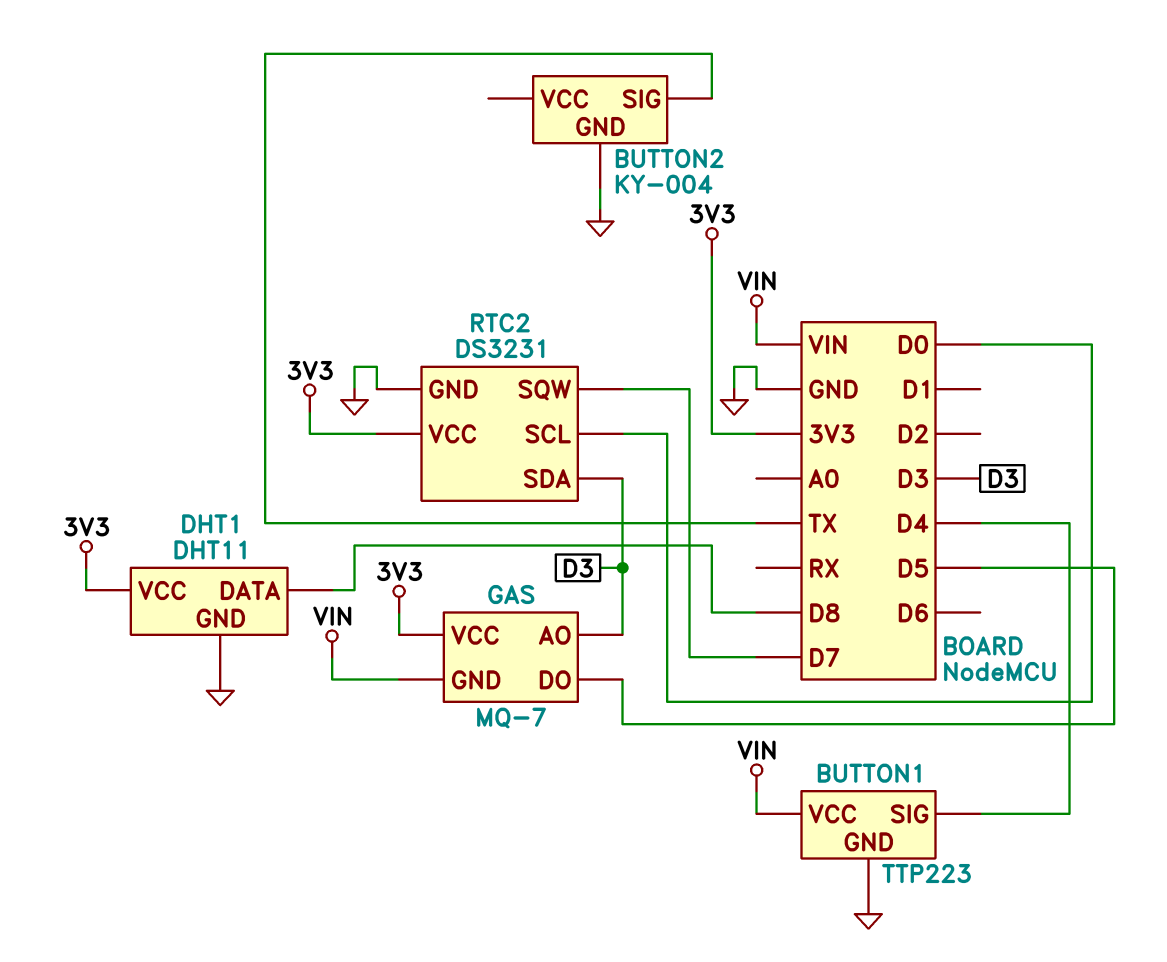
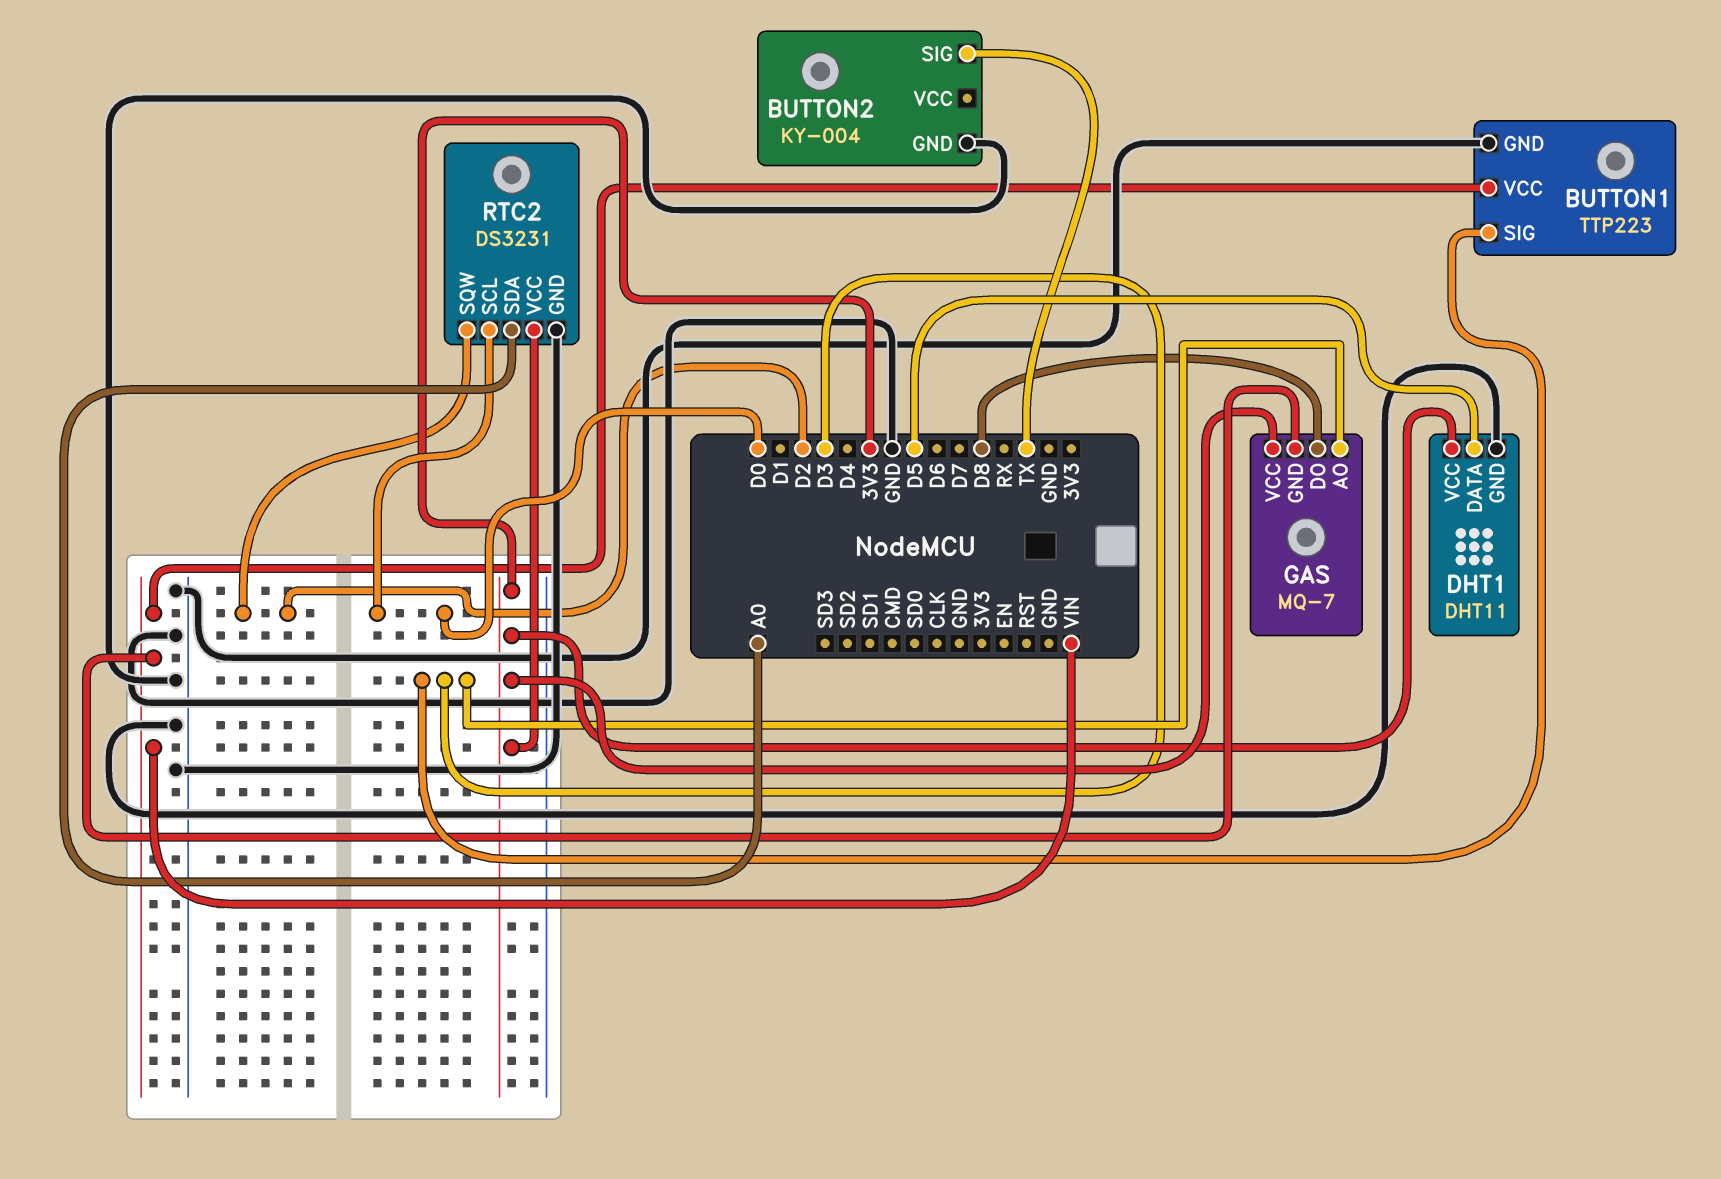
BUTTON1 pin SIG: D4 -> D3
DHT1 pin DATA: D8 -> D5
GAS pin DO: D5 -> D8
RTC2 pin SDA: D3 -> A0
RTC2 pin SQW: D7 -> D2

